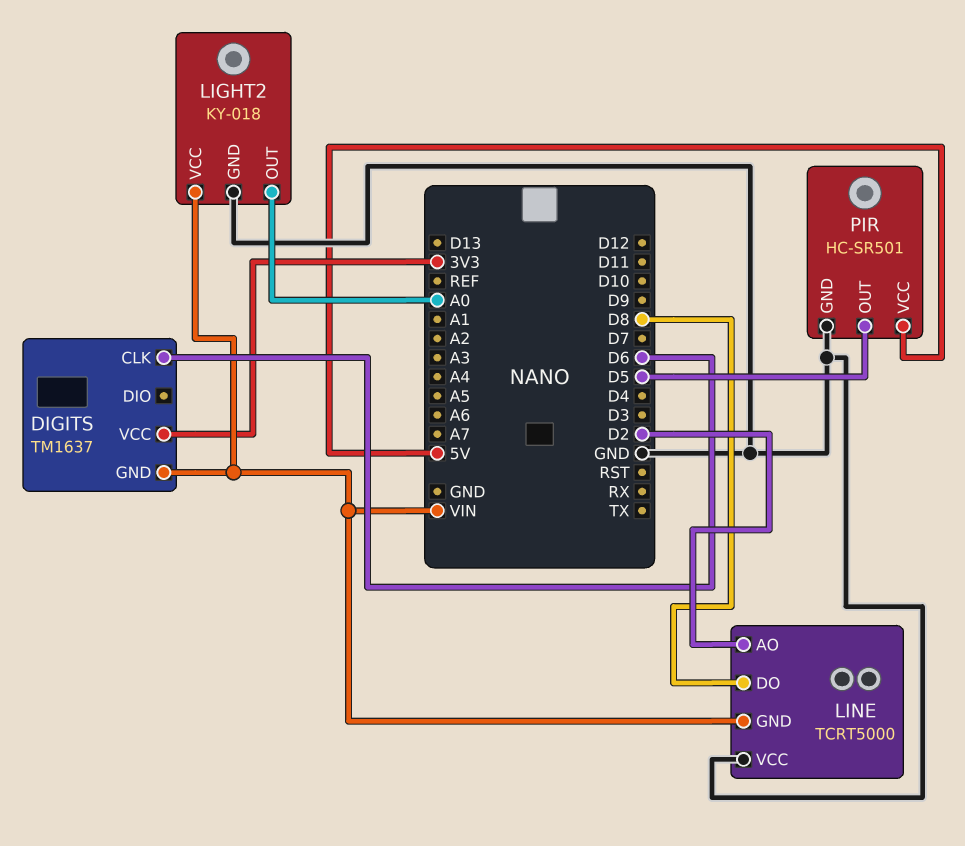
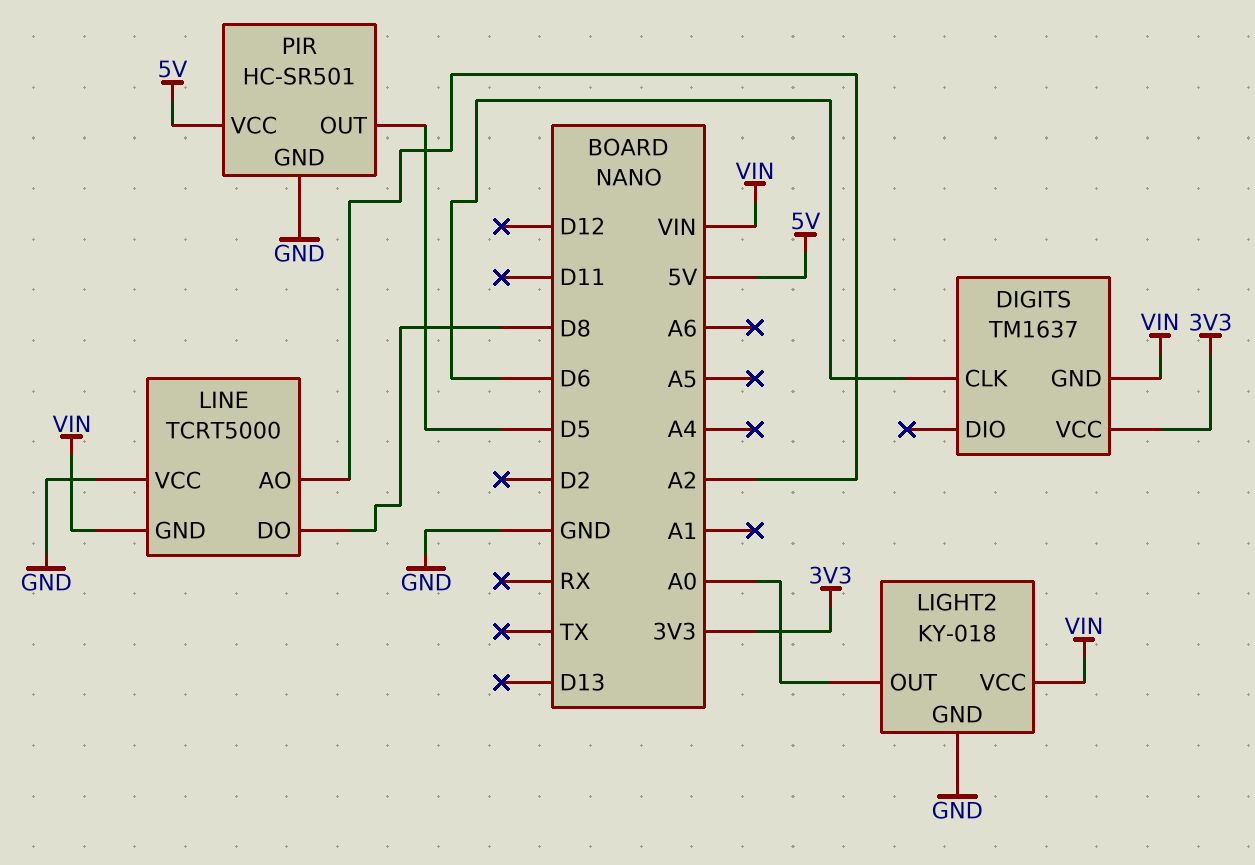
LINE pin AO: D2 -> A2

